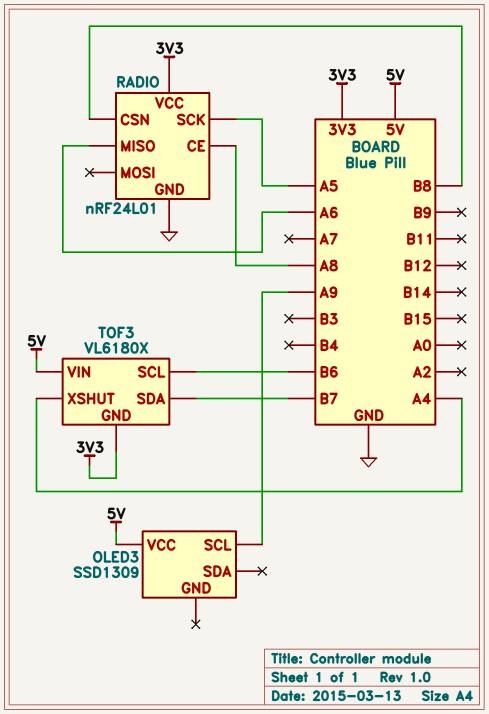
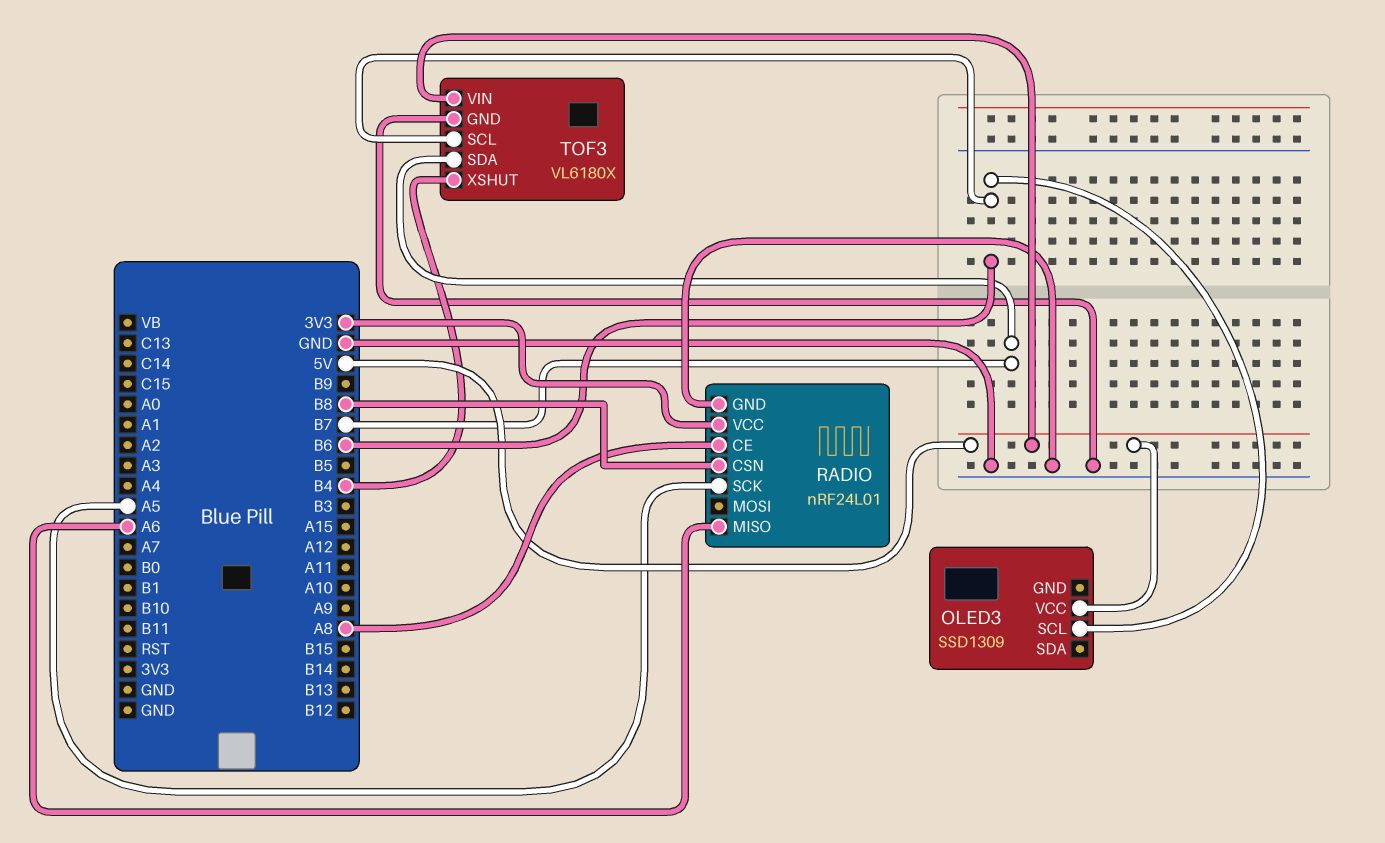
OLED3 pin SCL: A9 -> B6
TOF3 pin GND: 3V3 -> GND
TOF3 pin XSHUT: A4 -> B4

